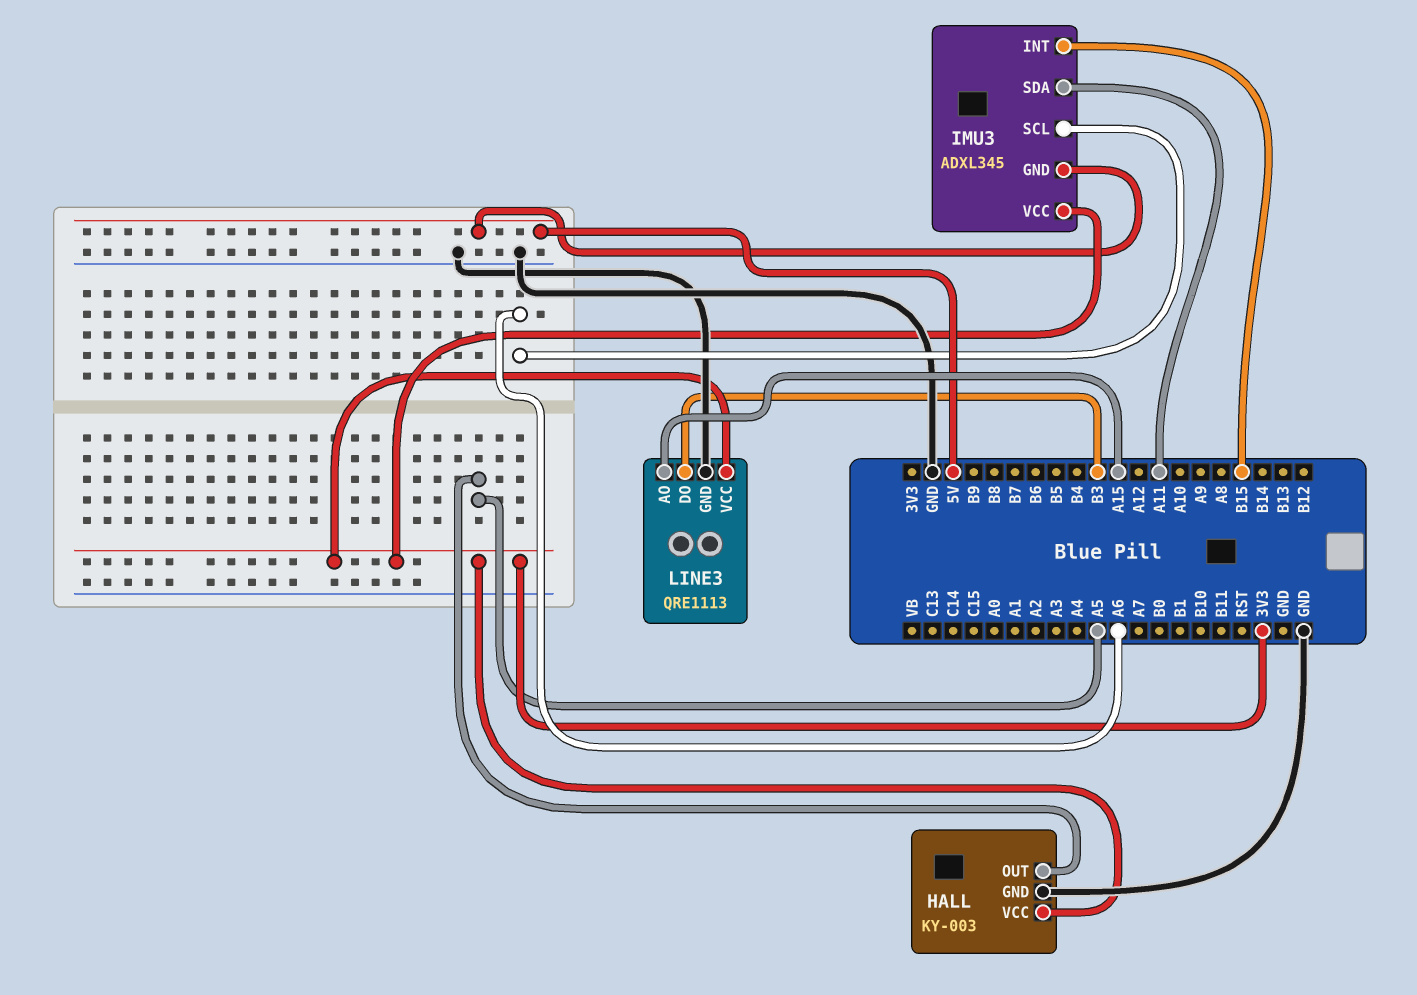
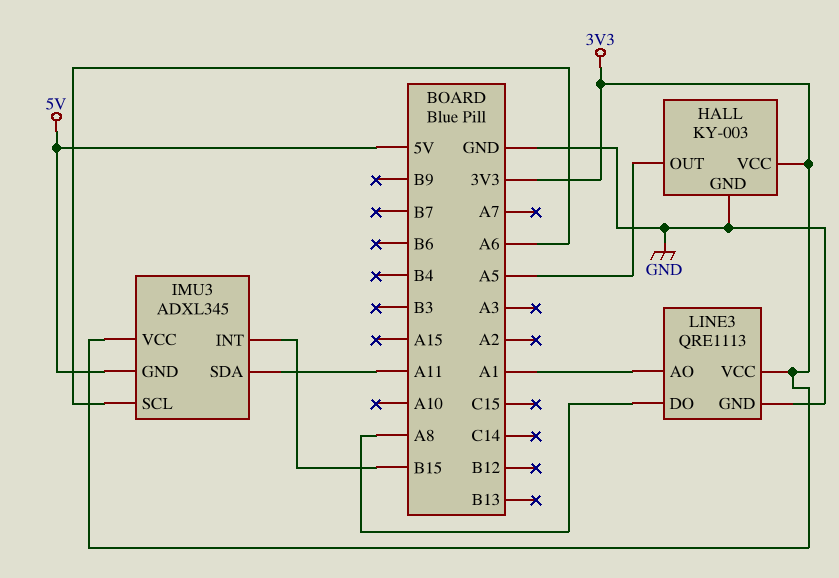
LINE3 pin AO: A15 -> A1
LINE3 pin DO: B3 -> A8

